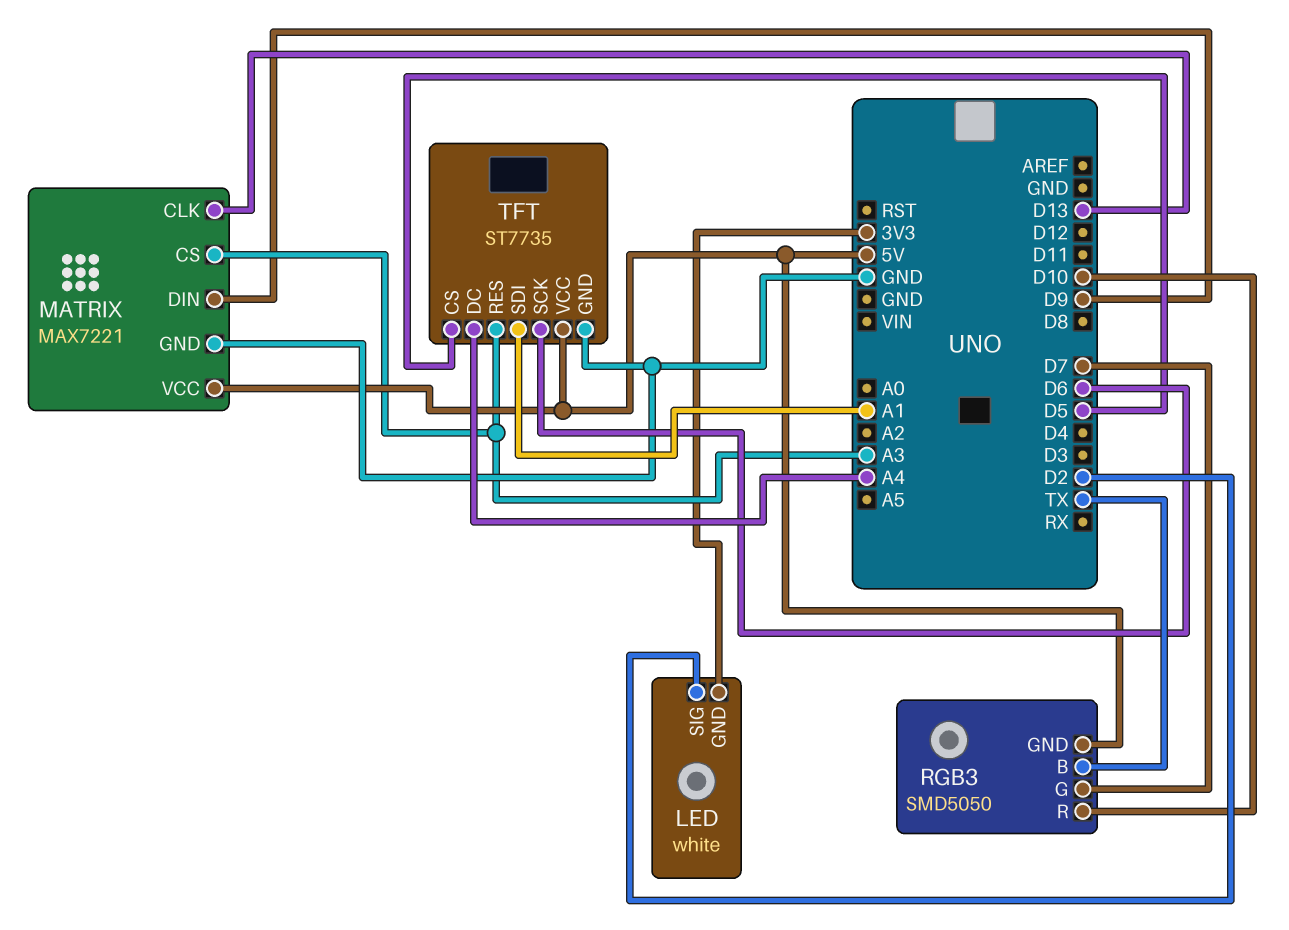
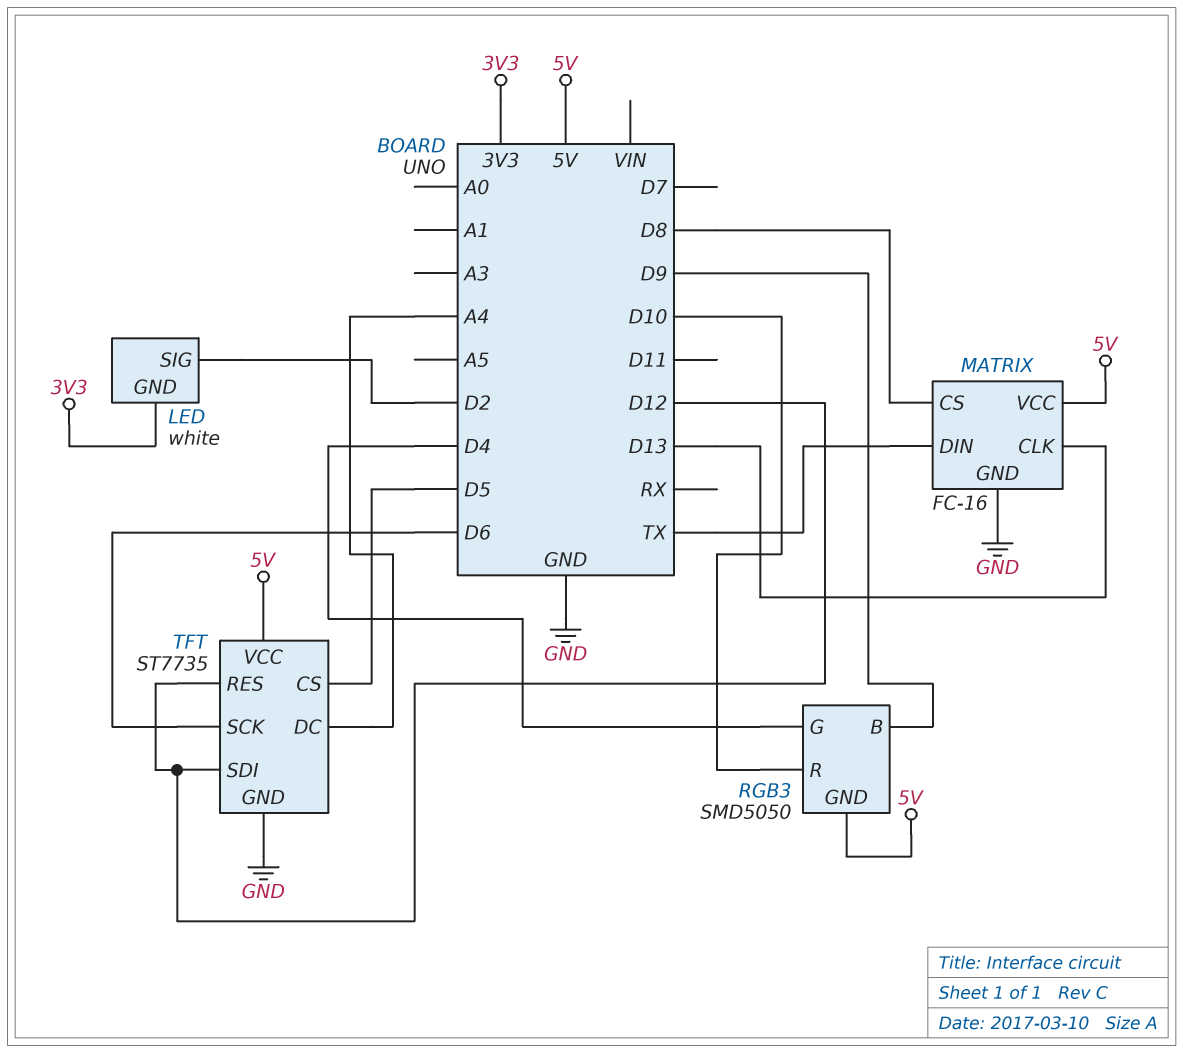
MATRIX: MAX7221 -> FC-16
MATRIX pin CS: A3 -> D8
MATRIX pin DIN: D9 -> TX
RGB3 pin B: TX -> D9
RGB3 pin G: D7 -> D4
TFT pin RES: A3 -> D12
TFT pin SDI: A1 -> D12

